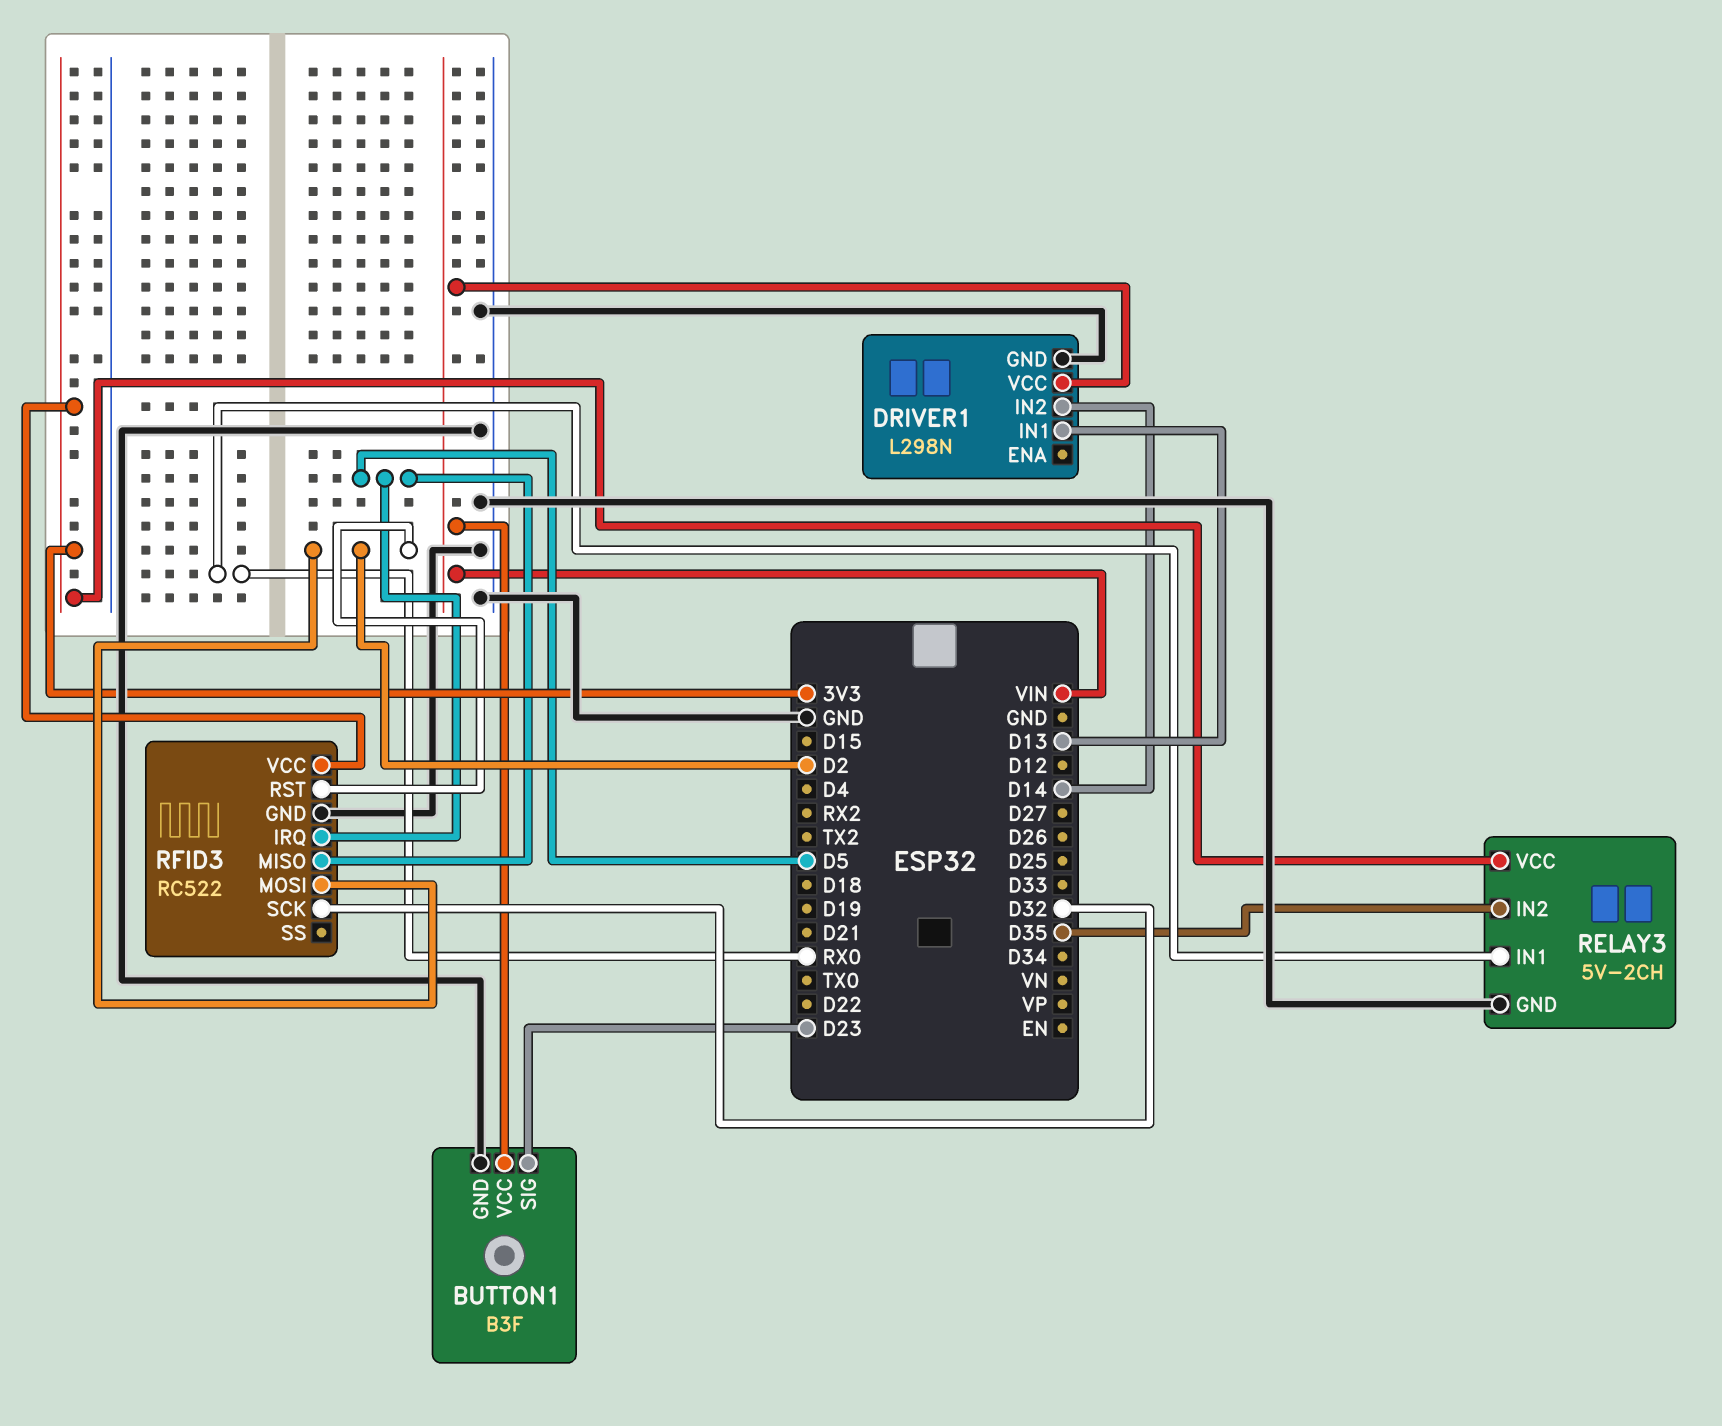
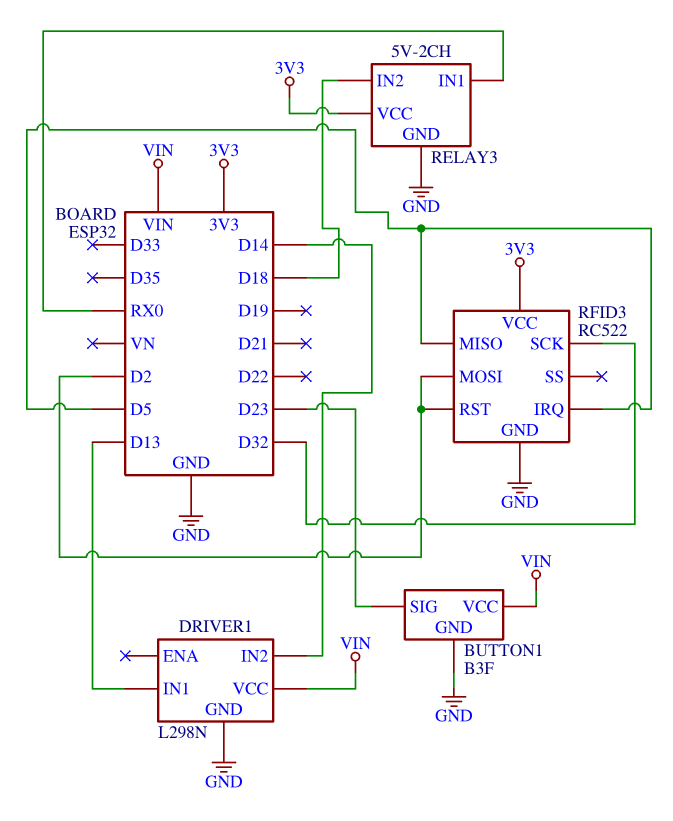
RELAY3 pin IN2: D35 -> D18

